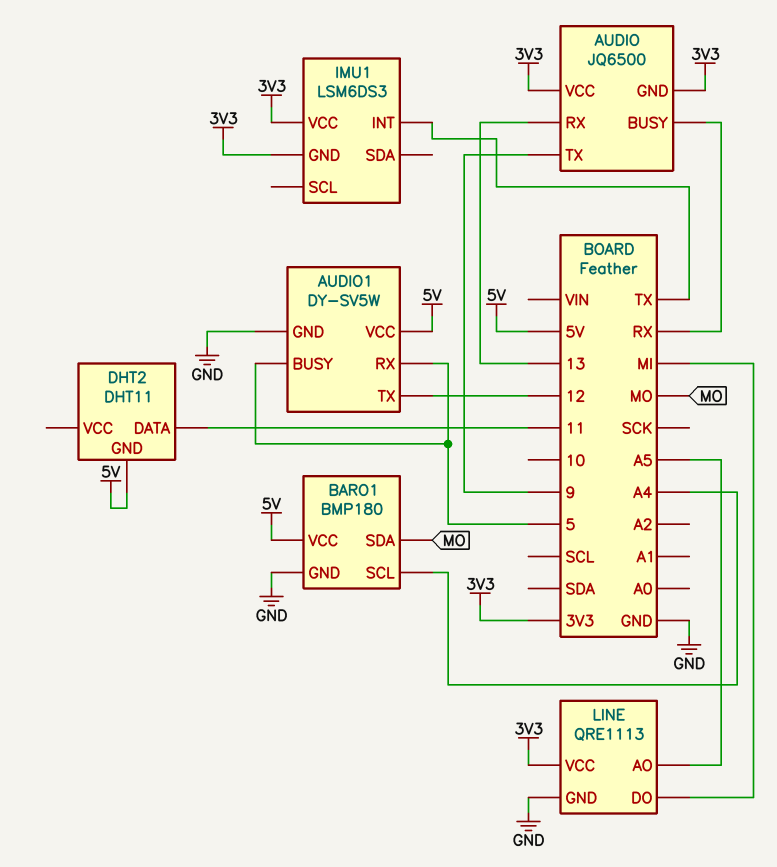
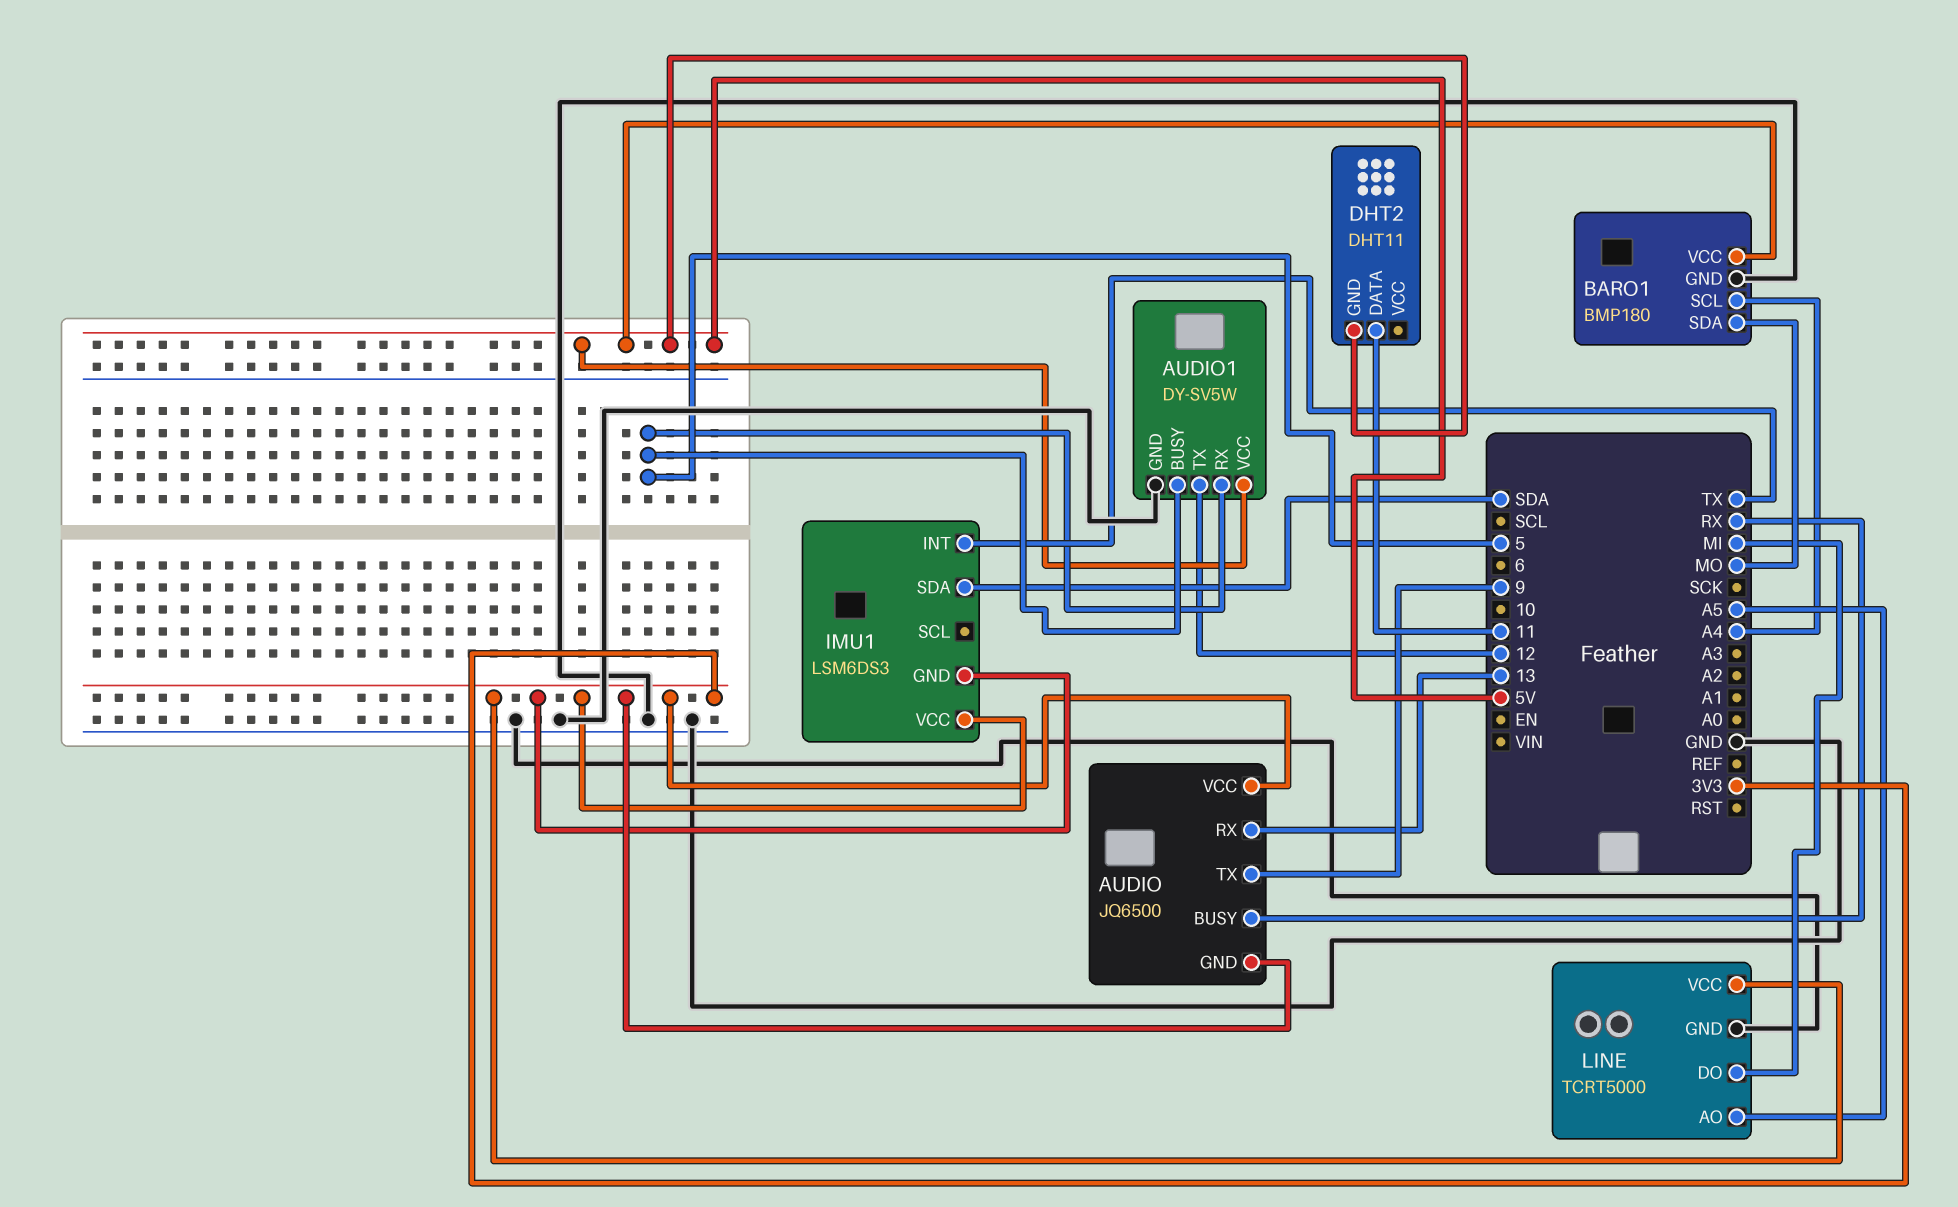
IMU1 pin SDA: none -> SDA
LINE: QRE1113 -> TCRT5000

